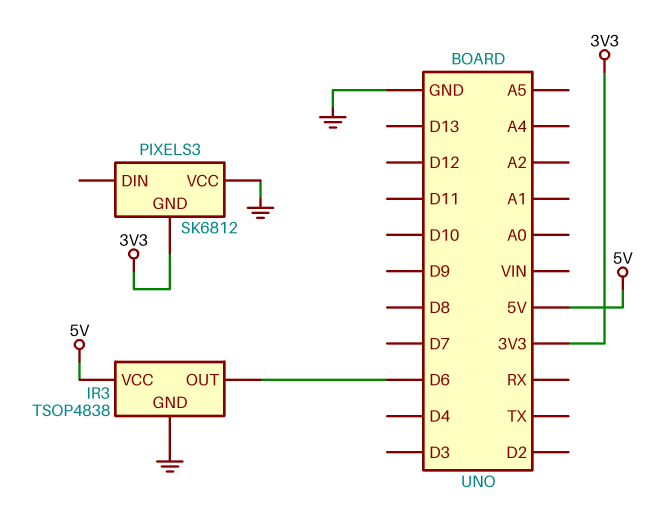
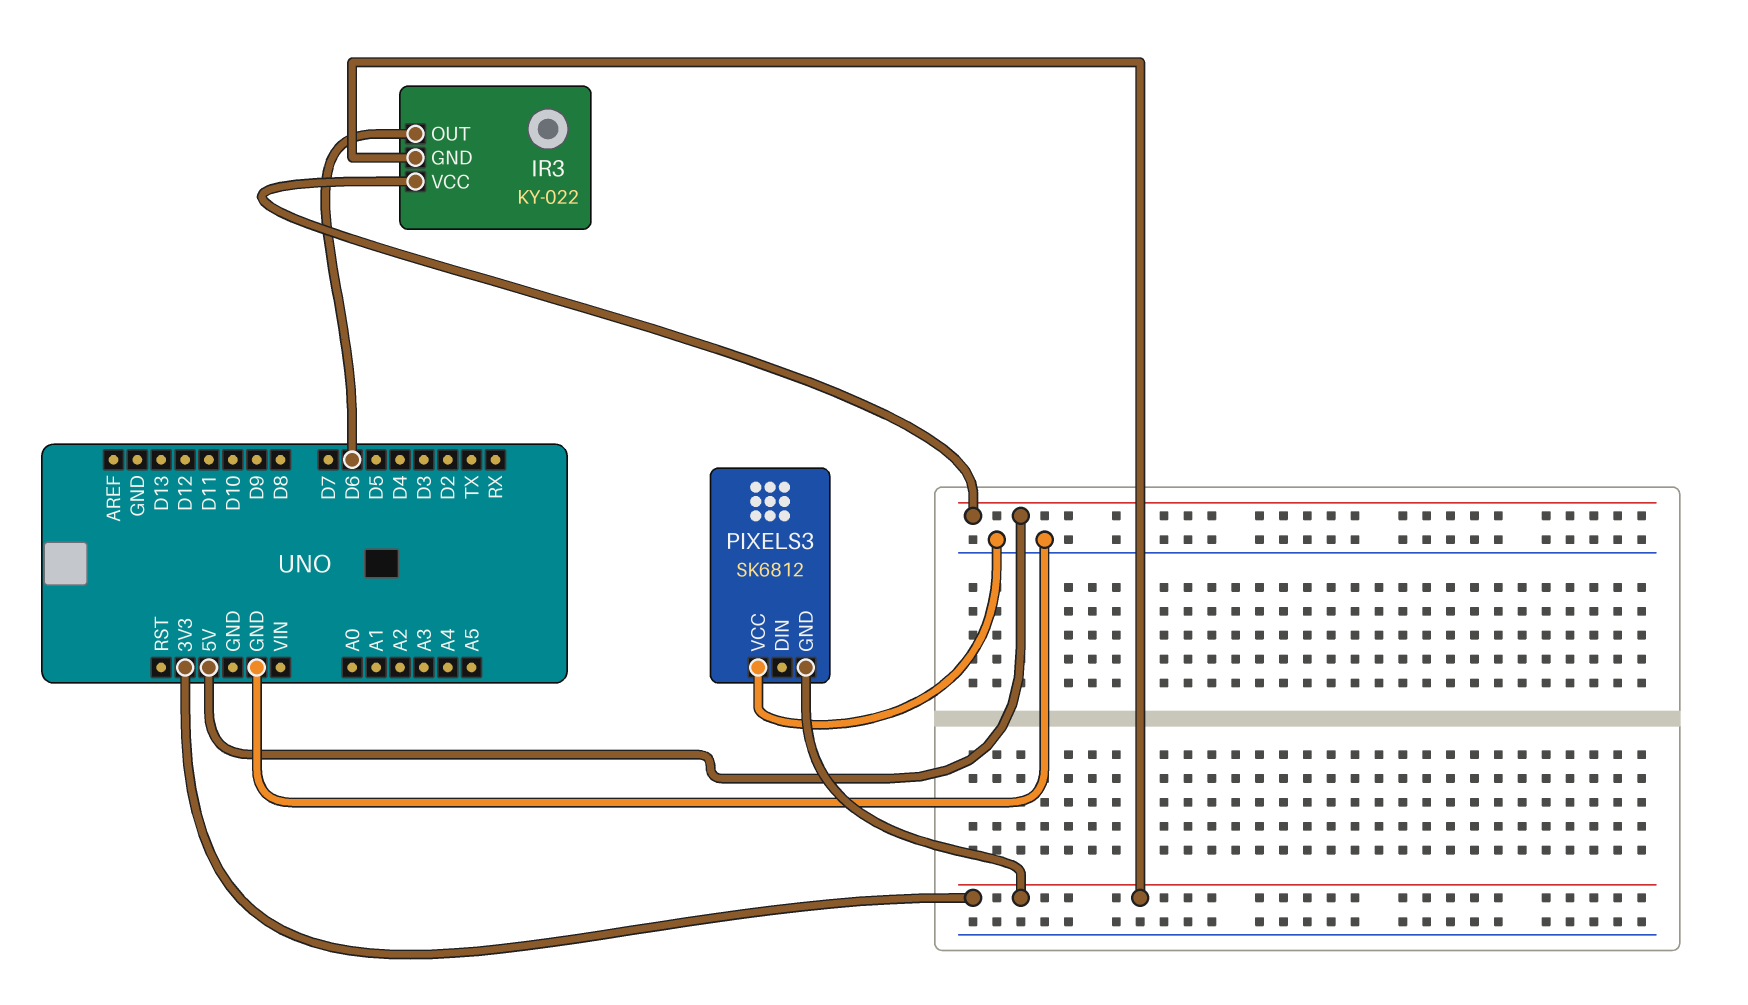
IR3: TSOP4838 -> KY-022
IR3 pin GND: GND -> 3V3

